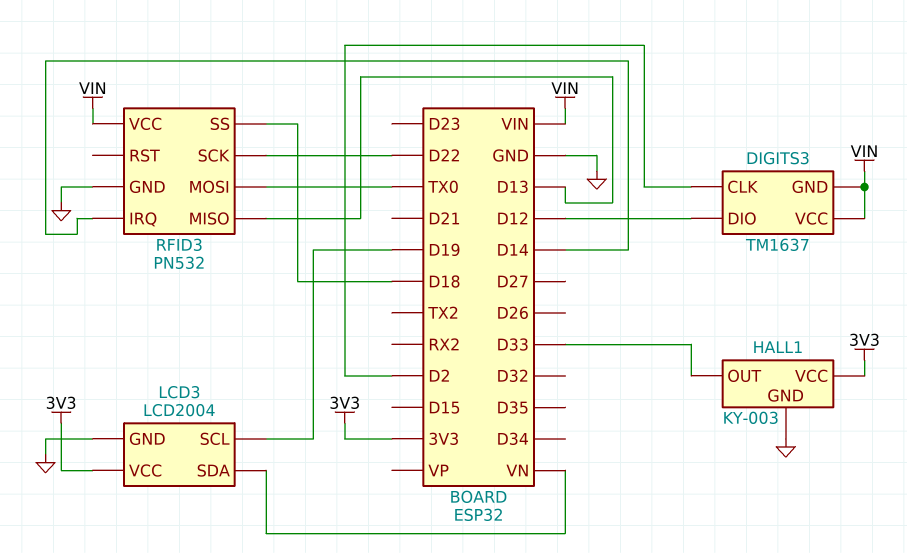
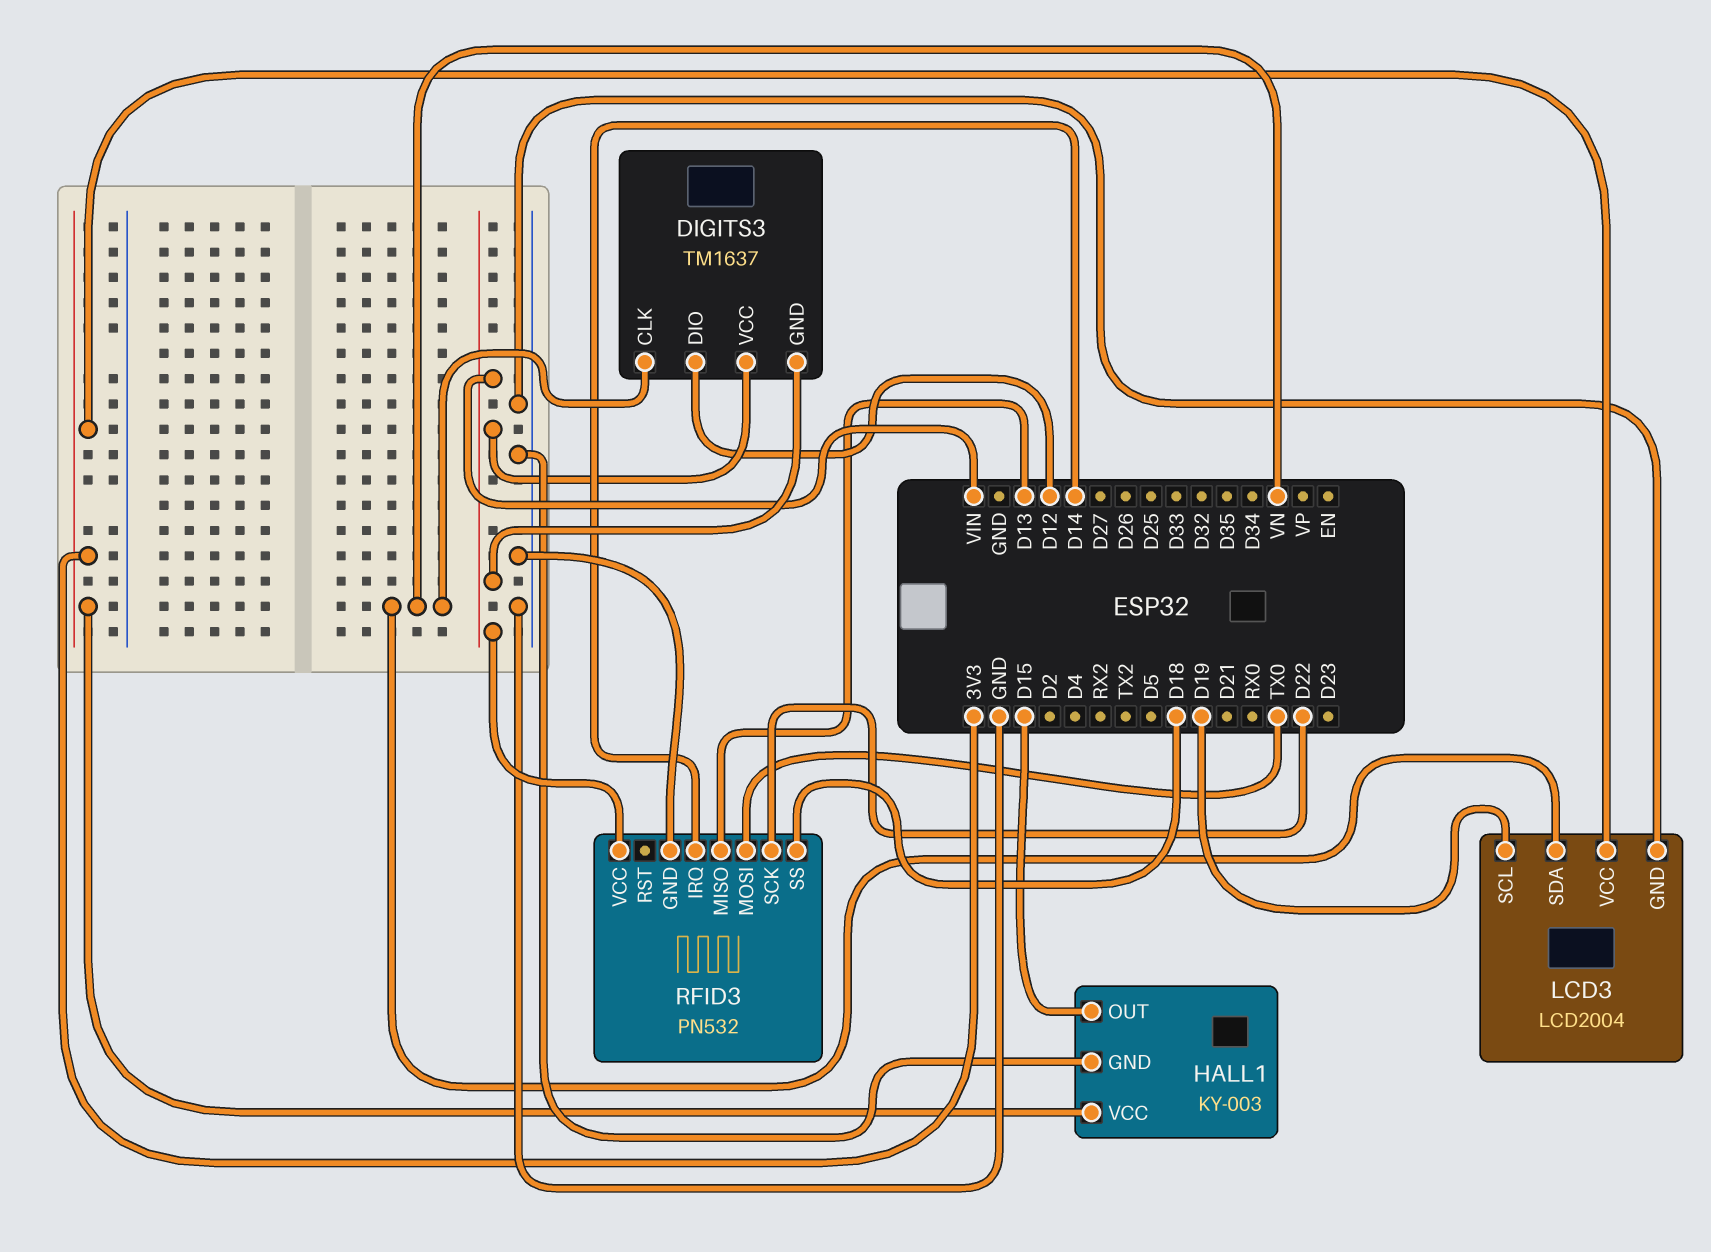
DIGITS3 pin CLK: D2 -> VN
HALL1 pin OUT: D33 -> D15

